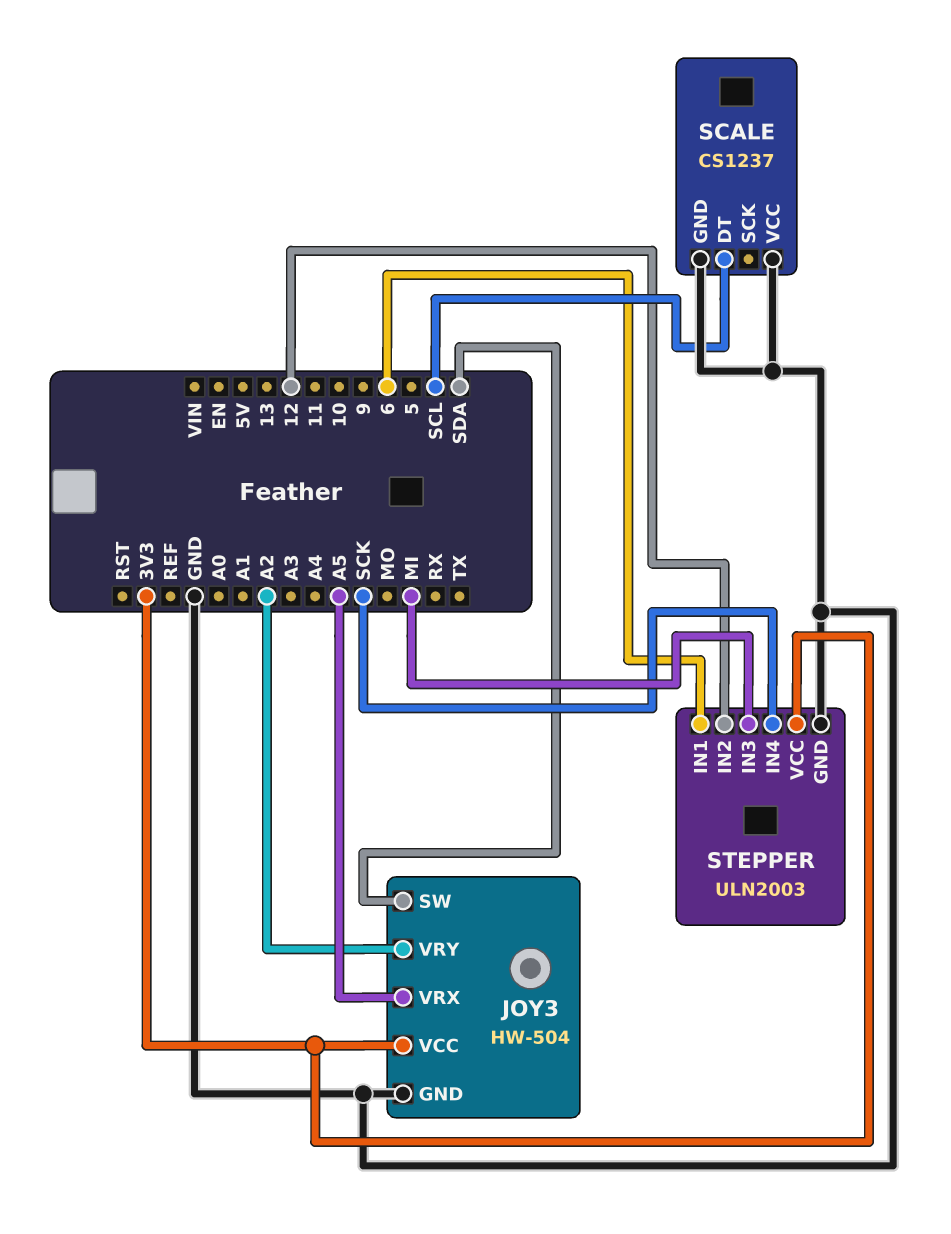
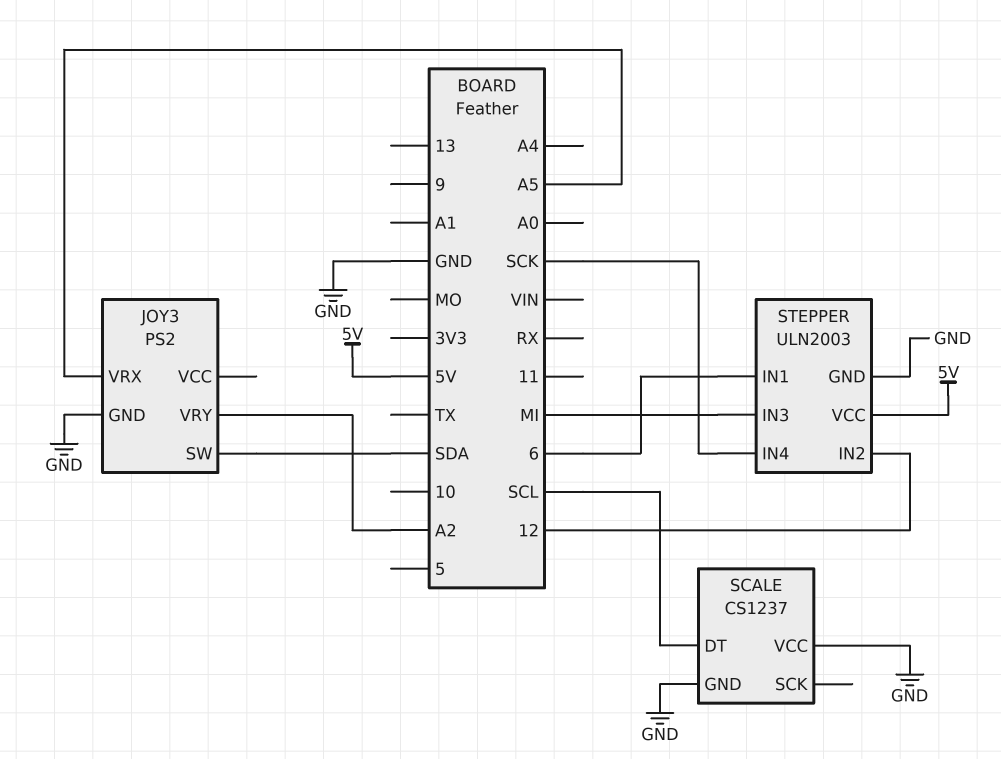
JOY3: HW-504 -> PS2
JOY3 pin VCC: 3V3 -> none
STEPPER pin VCC: 3V3 -> 5V

